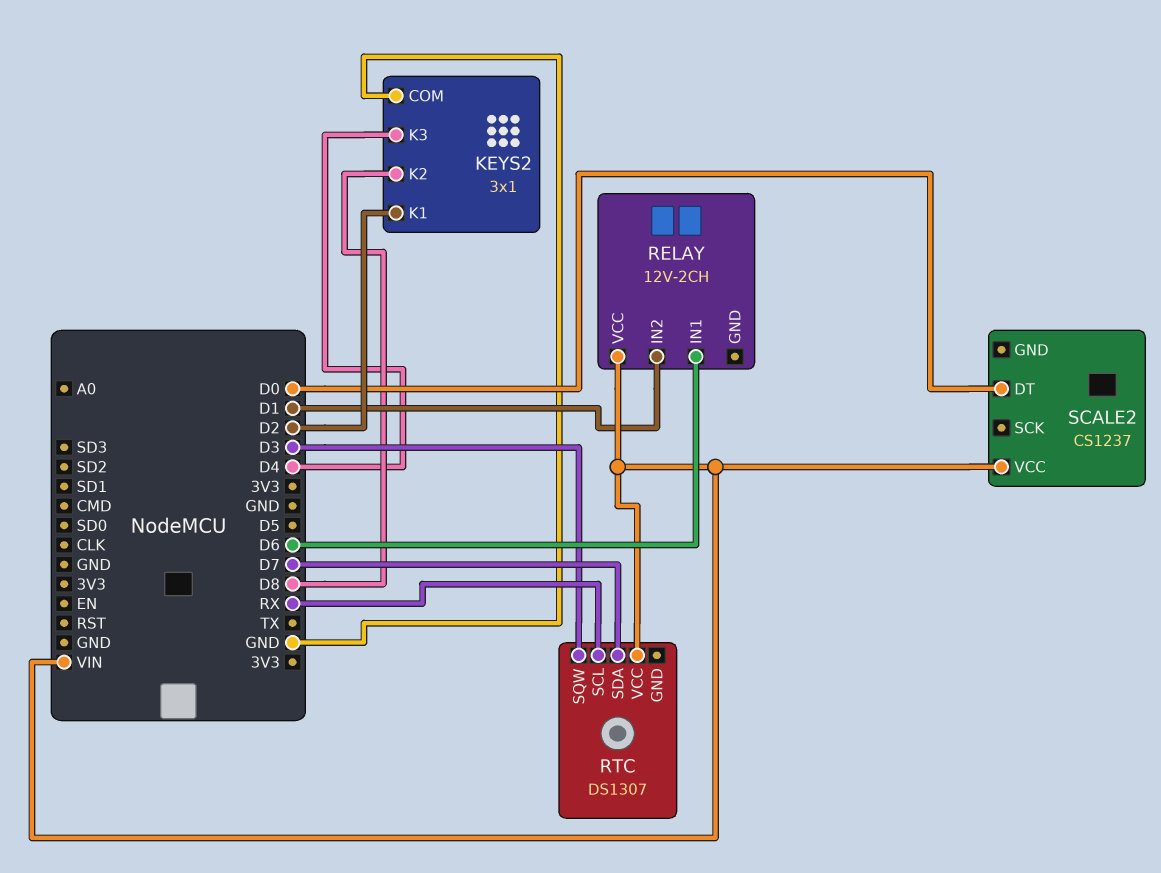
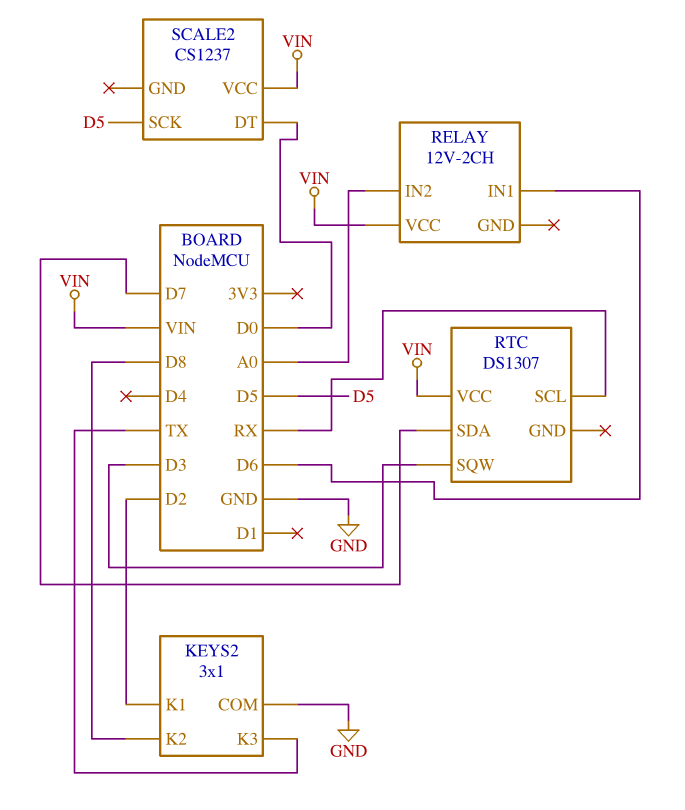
KEYS2 pin K3: D4 -> TX
RELAY pin IN2: D1 -> A0
SCALE2 pin SCK: none -> D5

